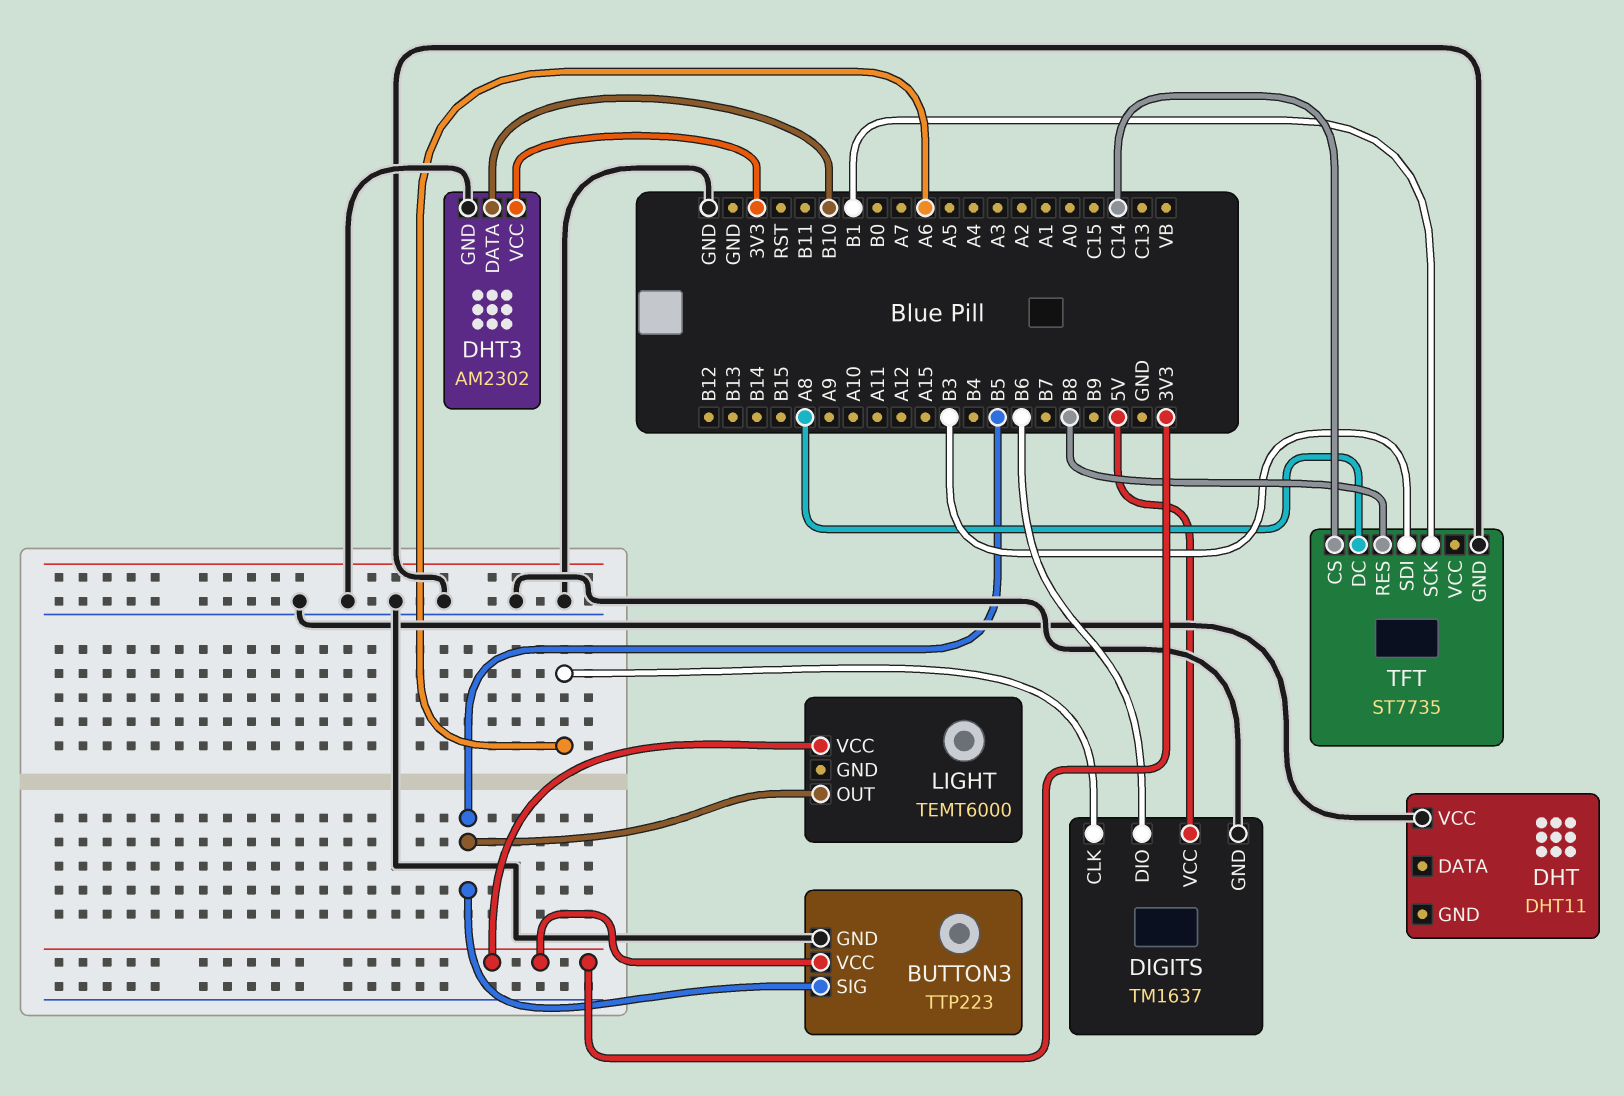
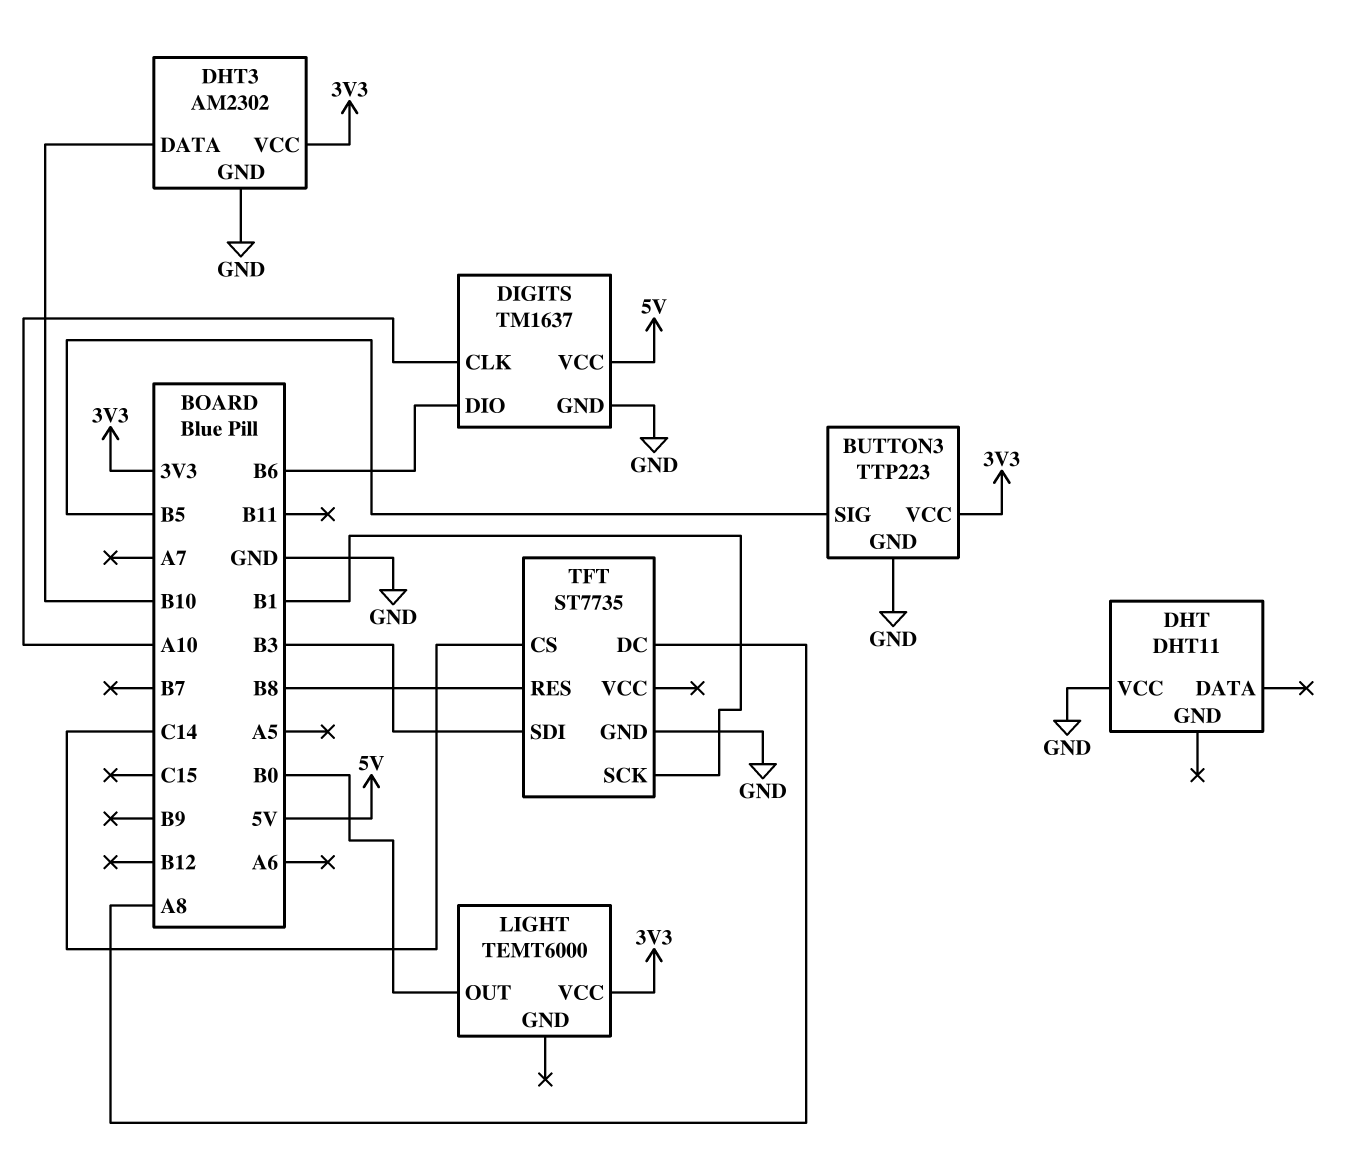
DIGITS pin CLK: A6 -> A10
LIGHT pin OUT: B5 -> B0

